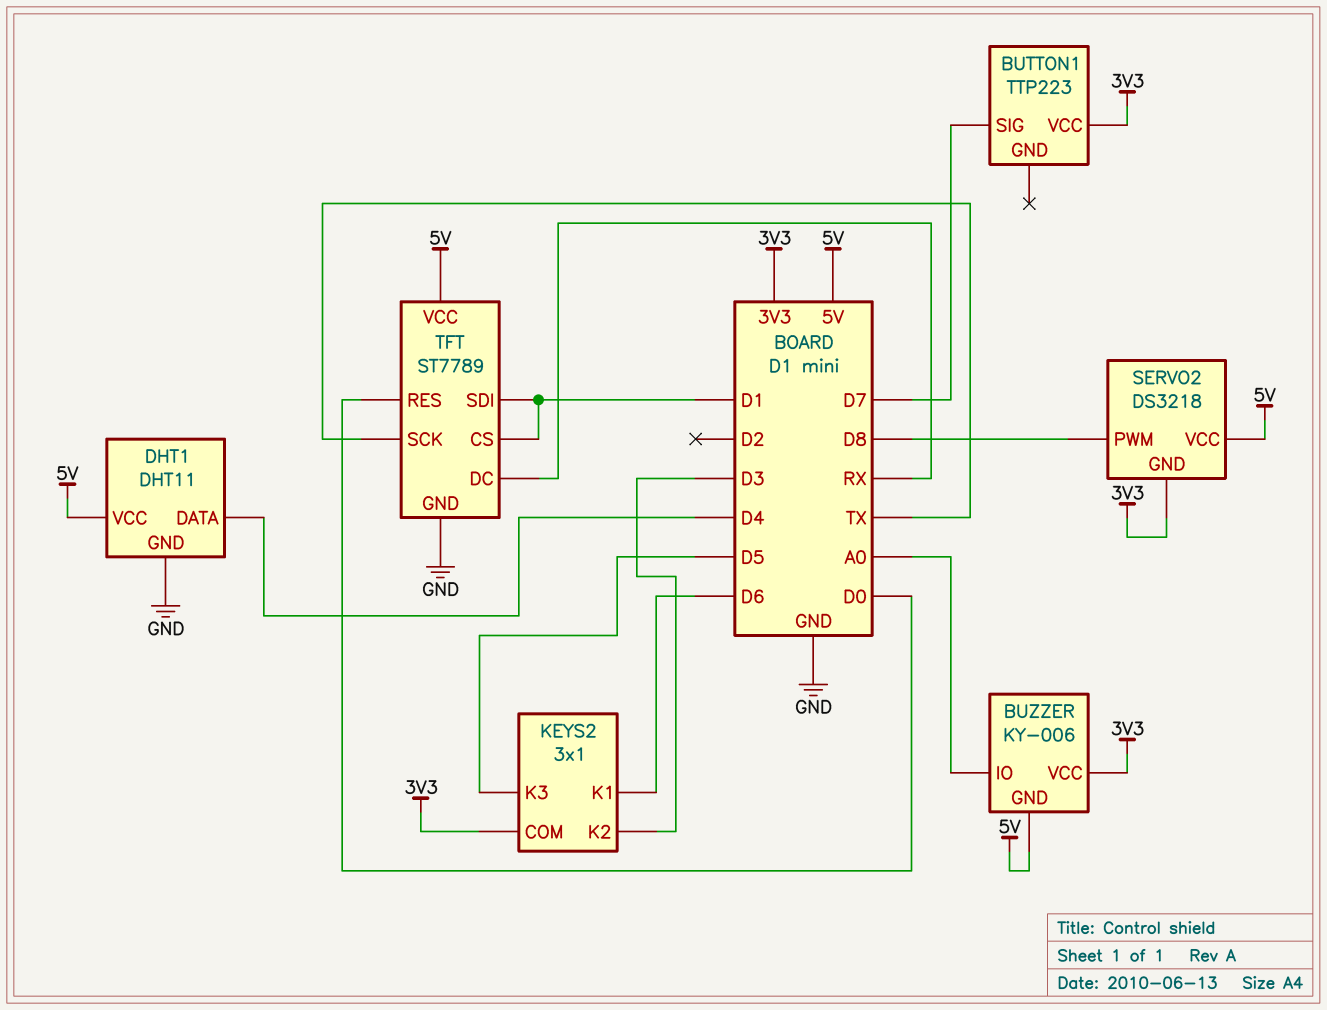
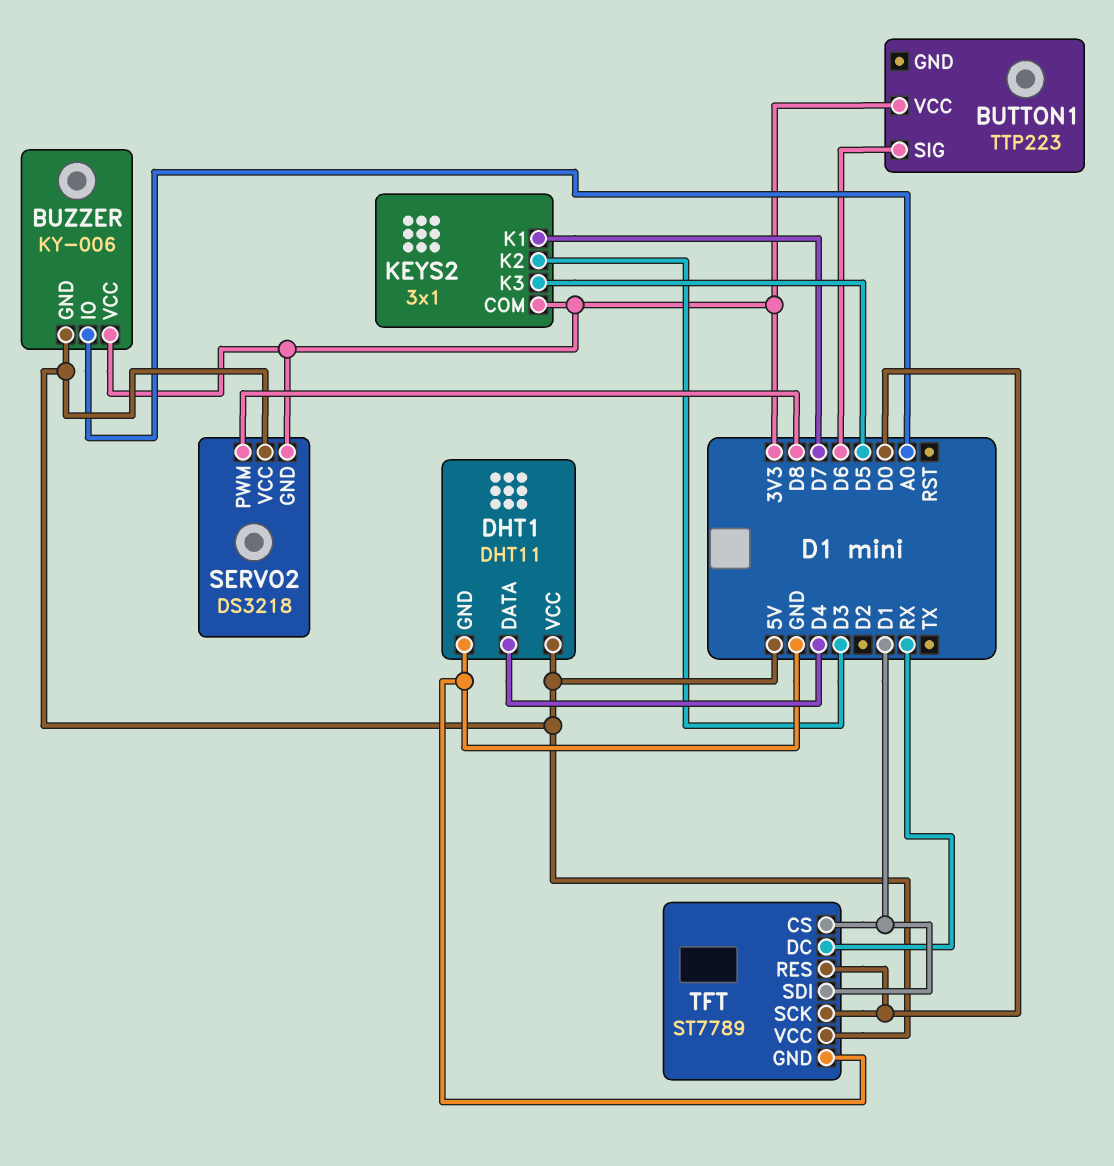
BUTTON1 pin SIG: D7 -> D6
KEYS2 pin K1: D6 -> D7
TFT pin SCK: TX -> D0

